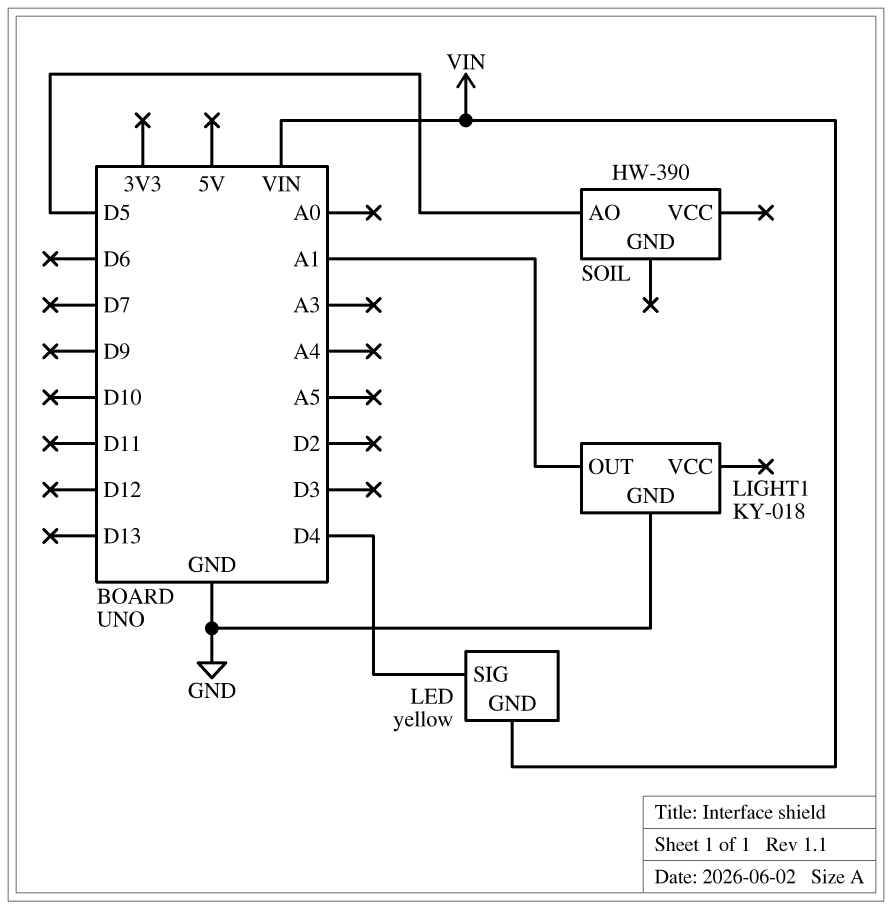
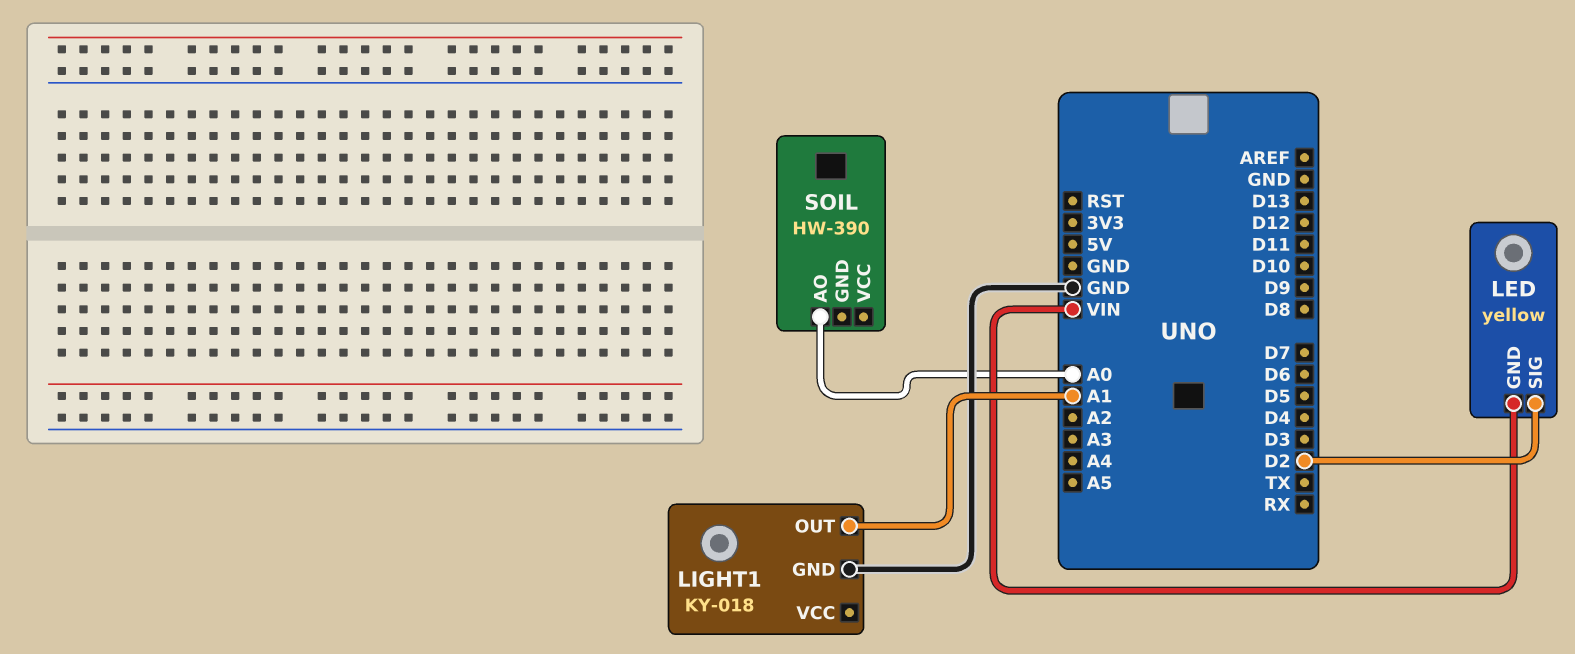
LED pin SIG: D4 -> D2
SOIL pin AO: D5 -> A0

